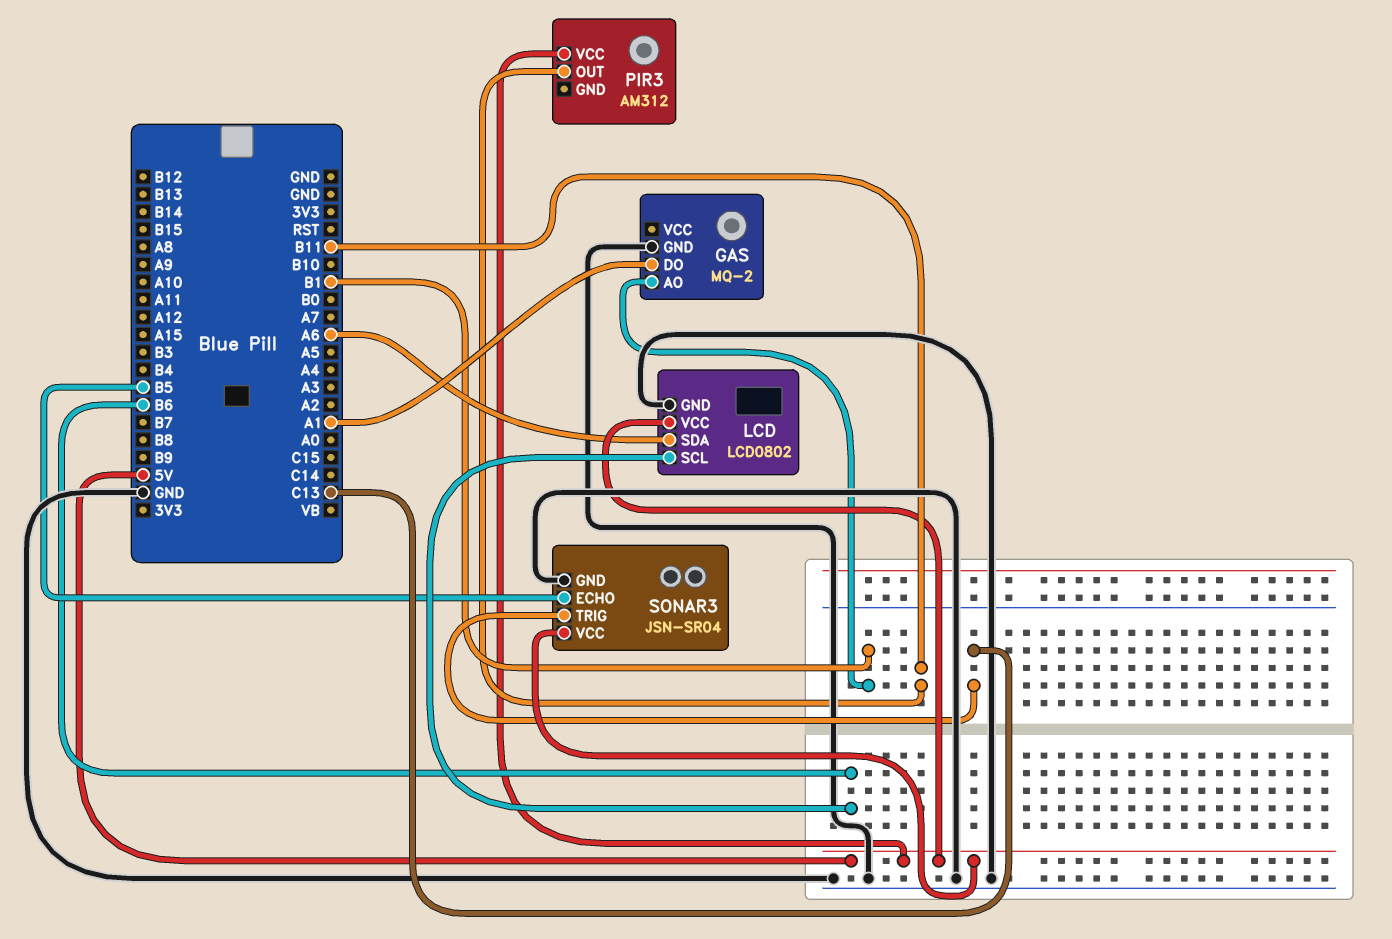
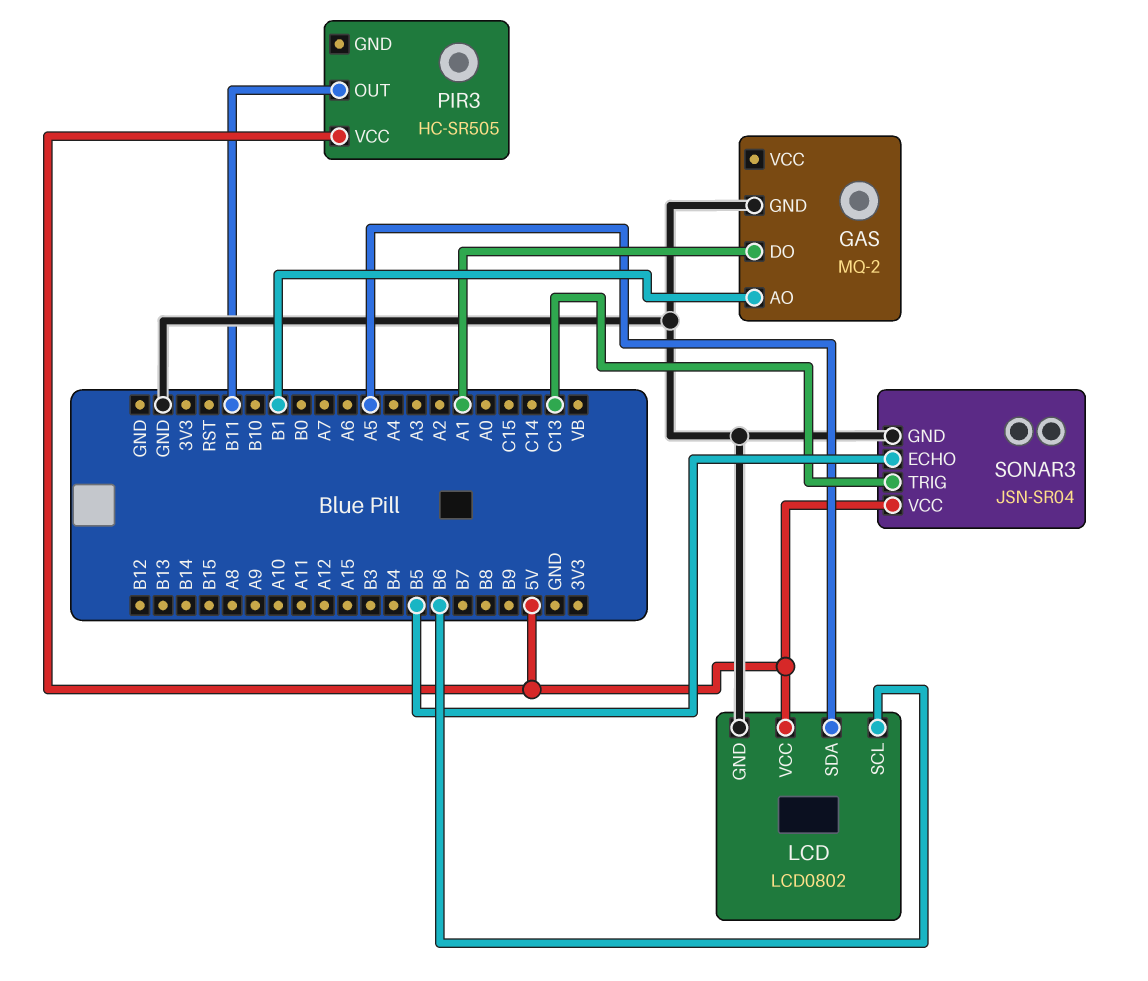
LCD pin SDA: A6 -> A5
PIR3: AM312 -> HC-SR505

